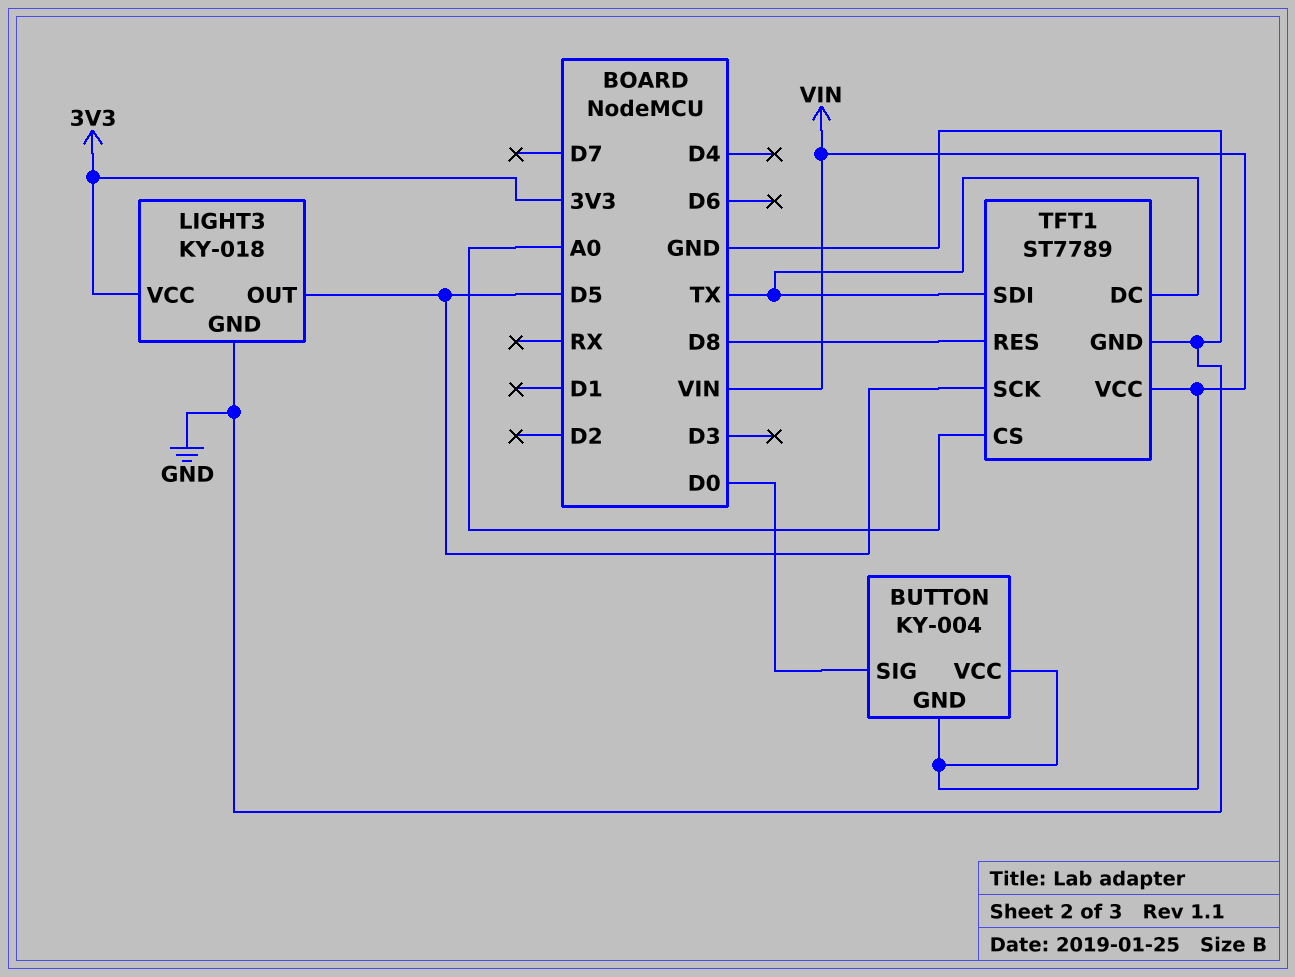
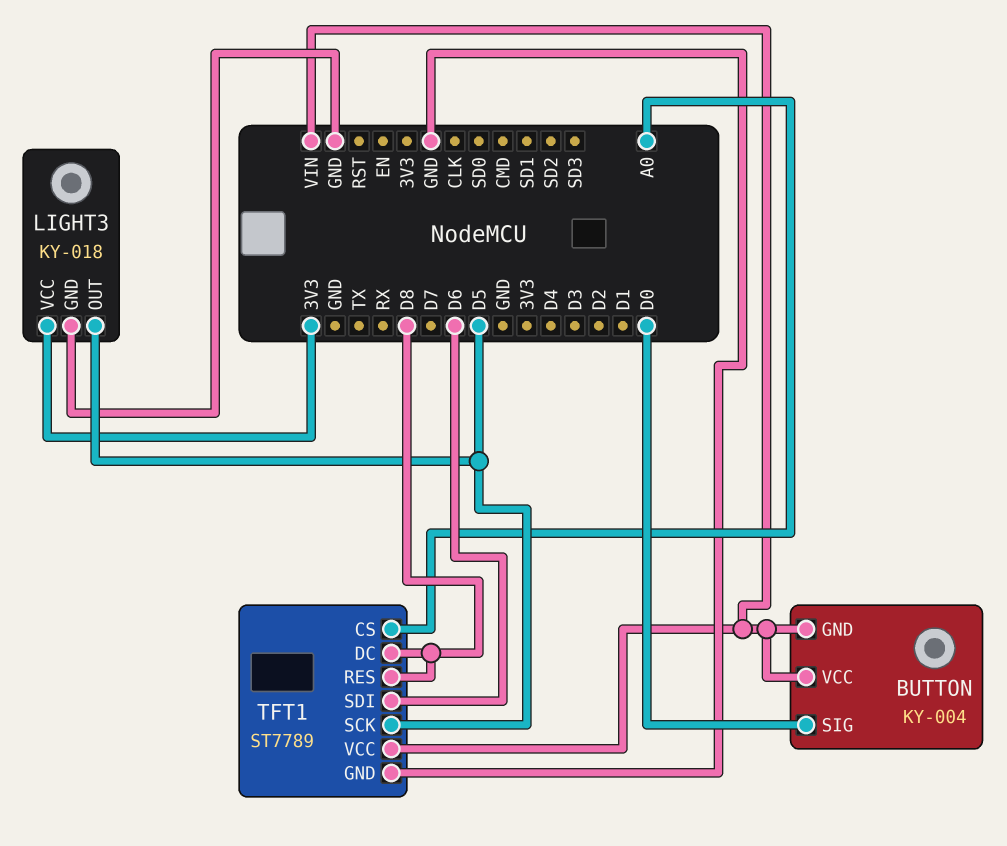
TFT1 pin DC: TX -> D8
TFT1 pin SDI: TX -> D6

